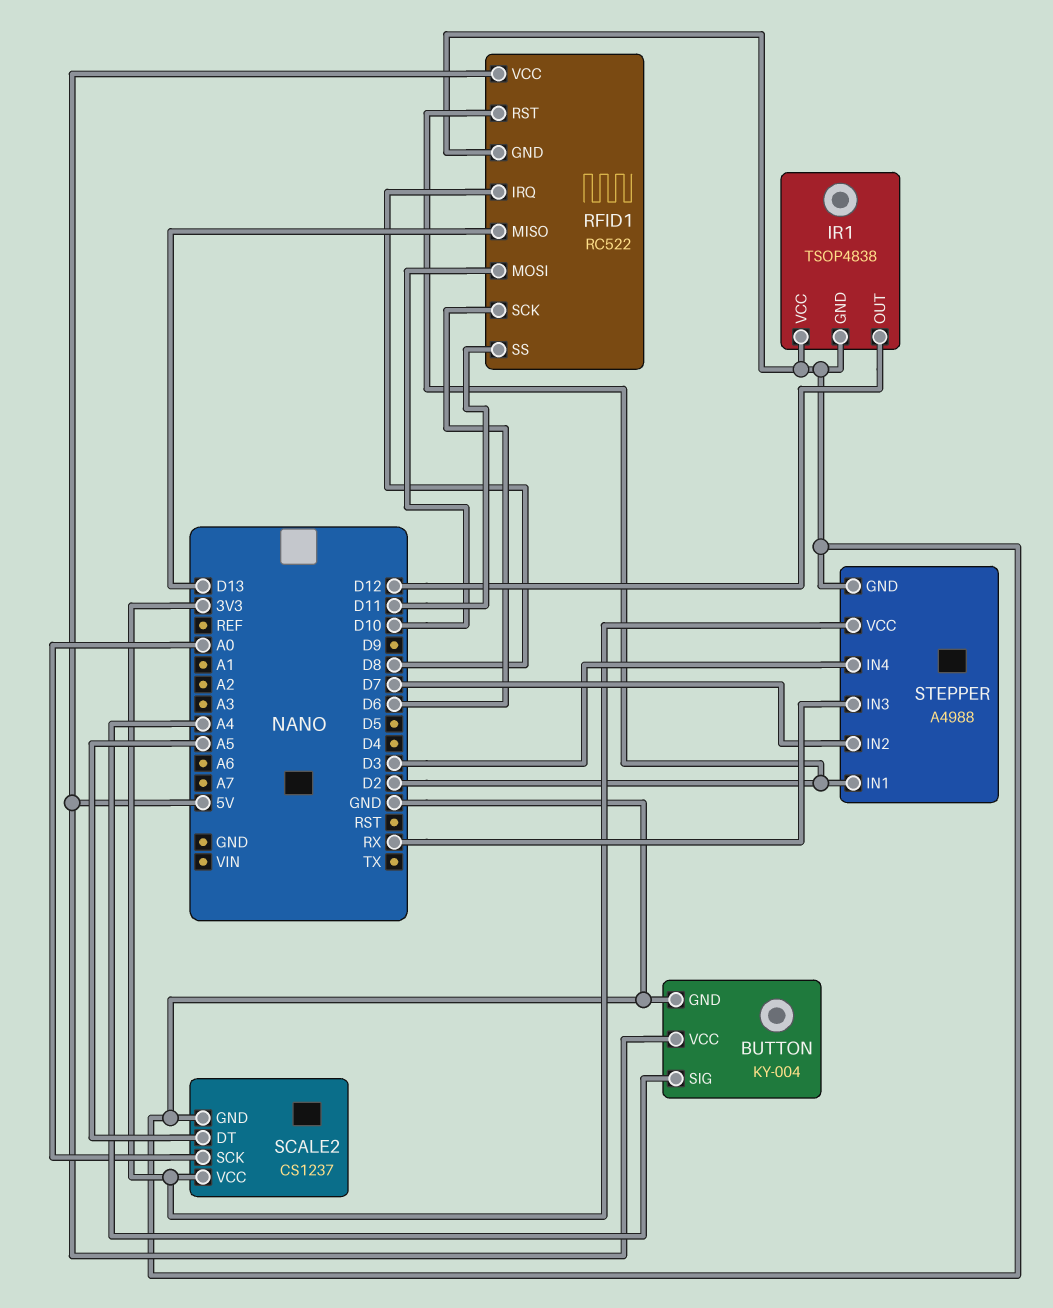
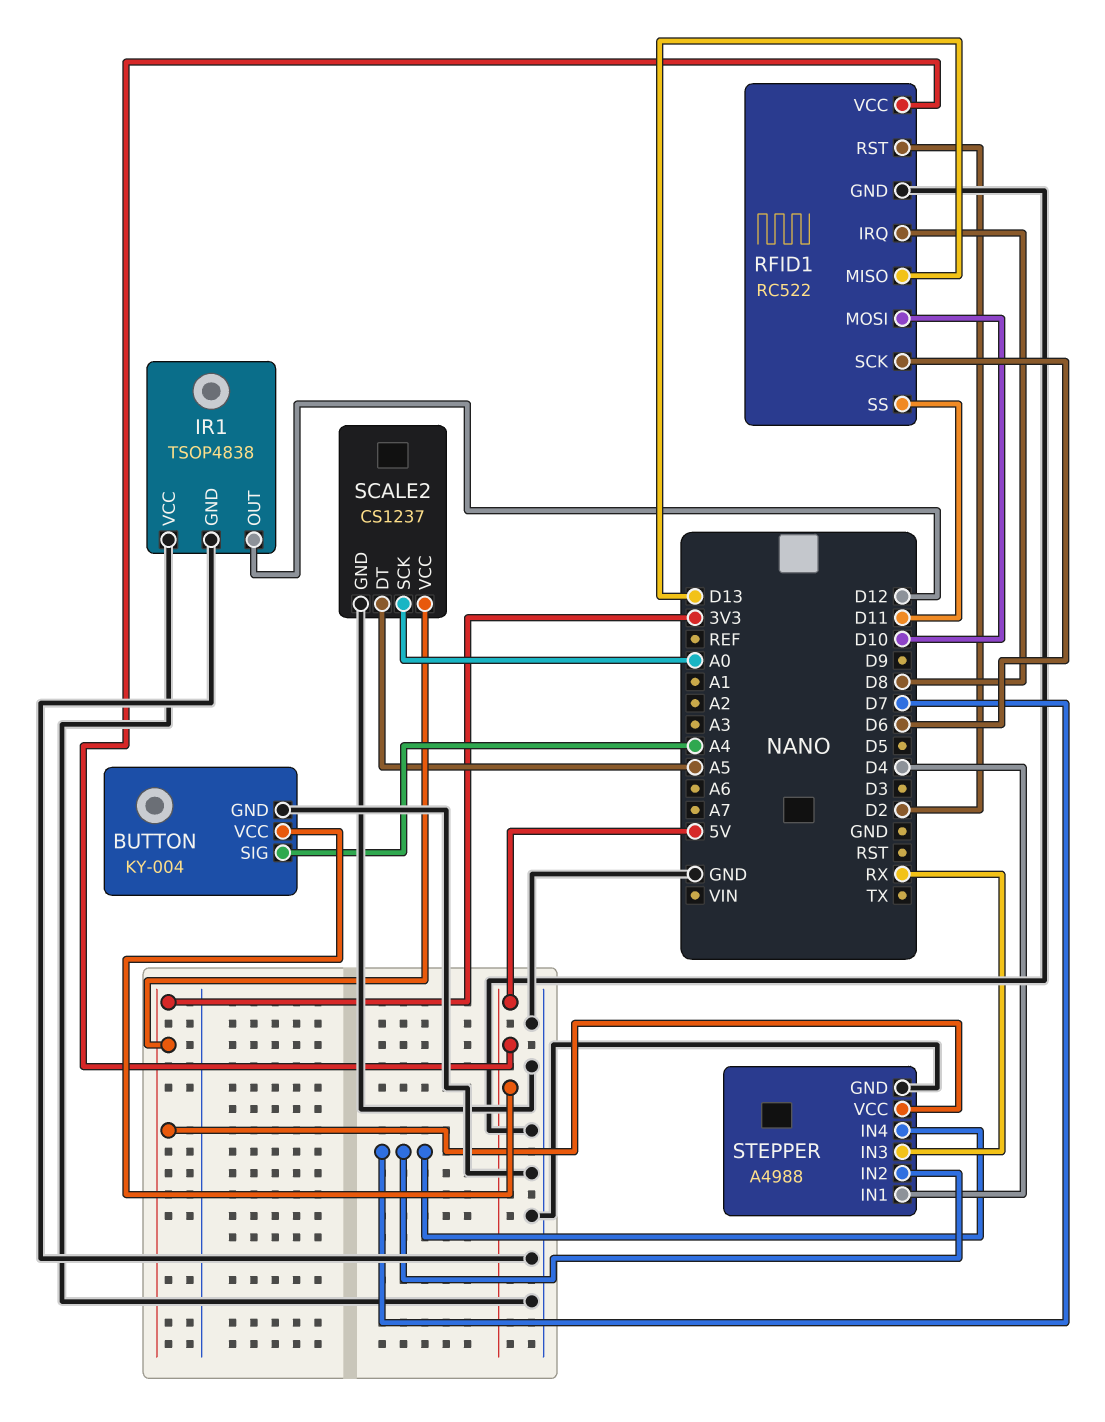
STEPPER pin IN1: D2 -> D4
STEPPER pin IN4: D3 -> D7

